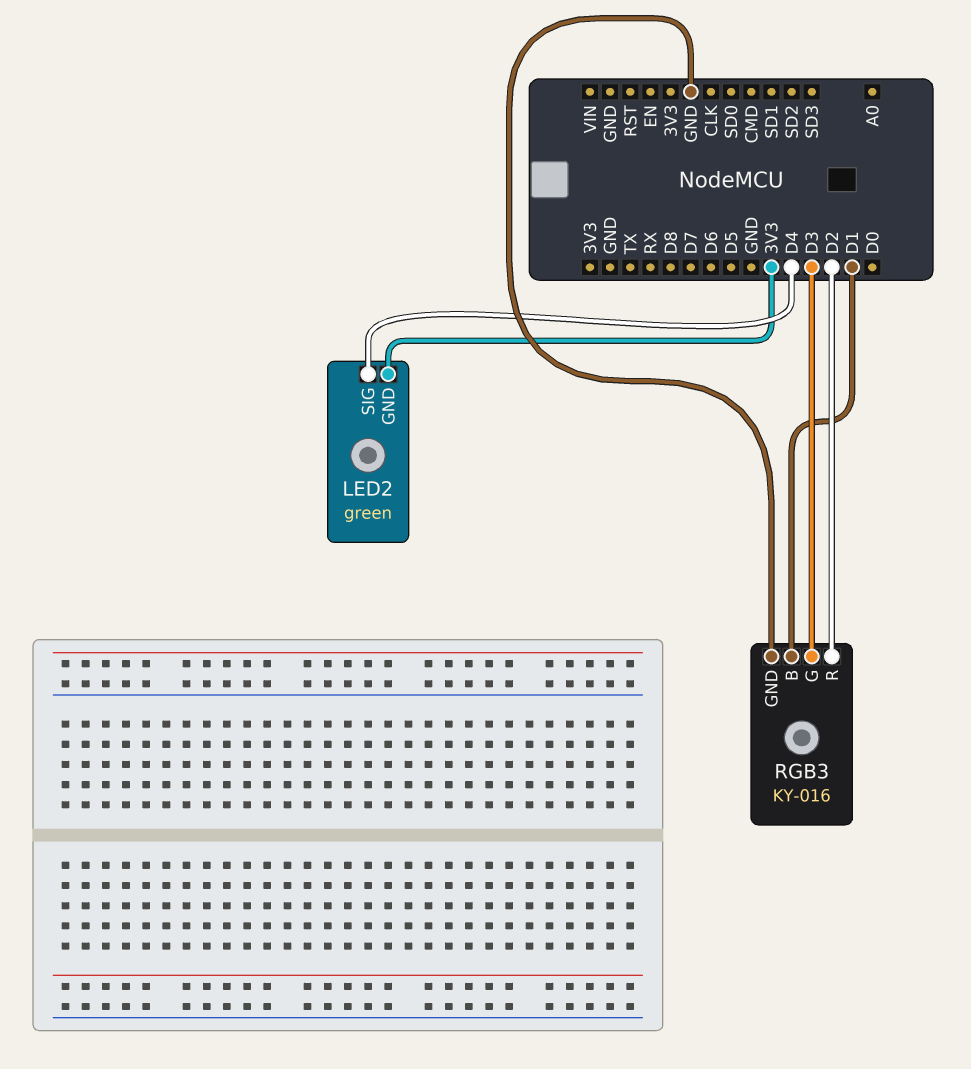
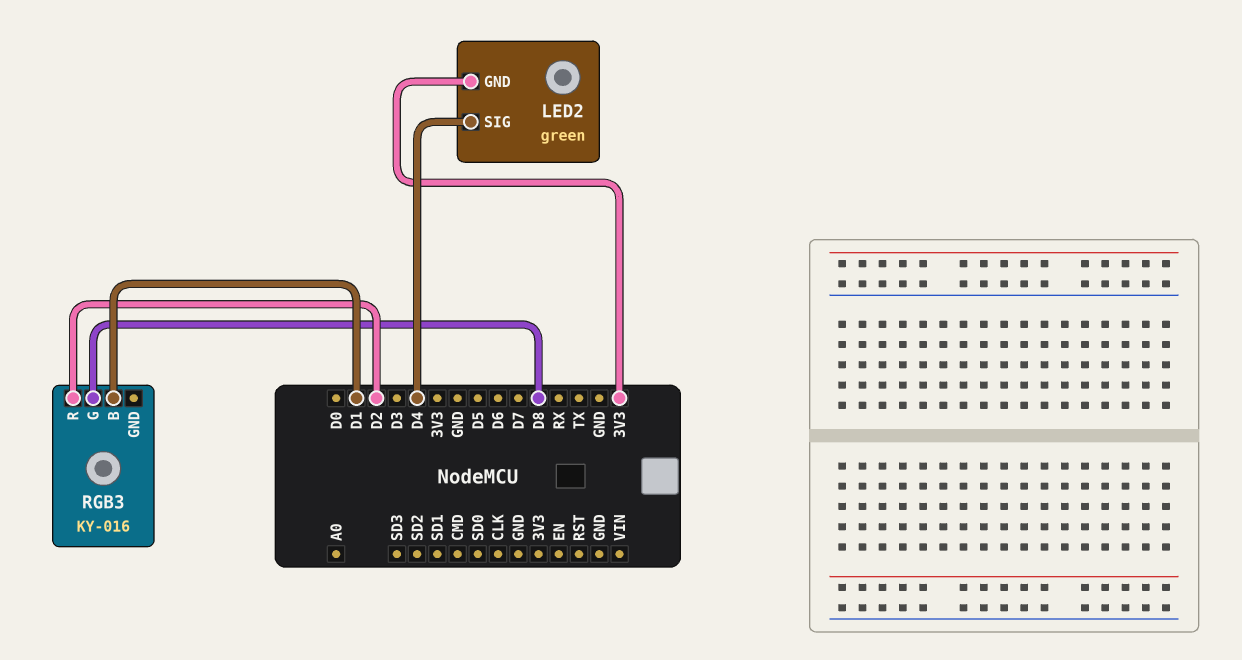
RGB3 pin G: D3 -> D8
RGB3 pin GND: GND -> none

